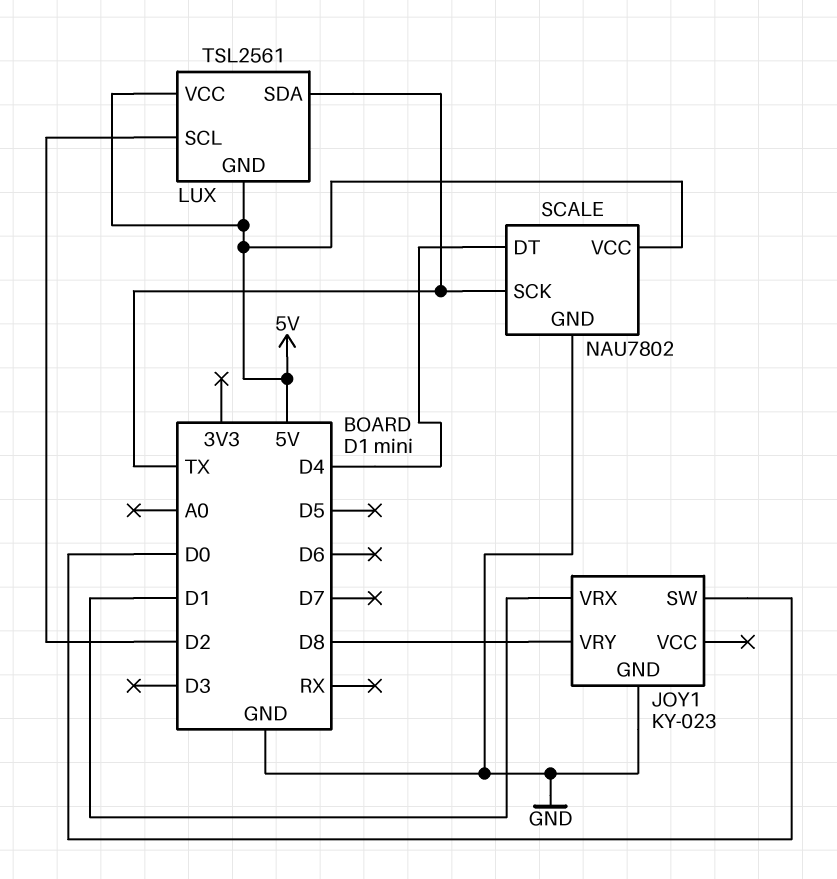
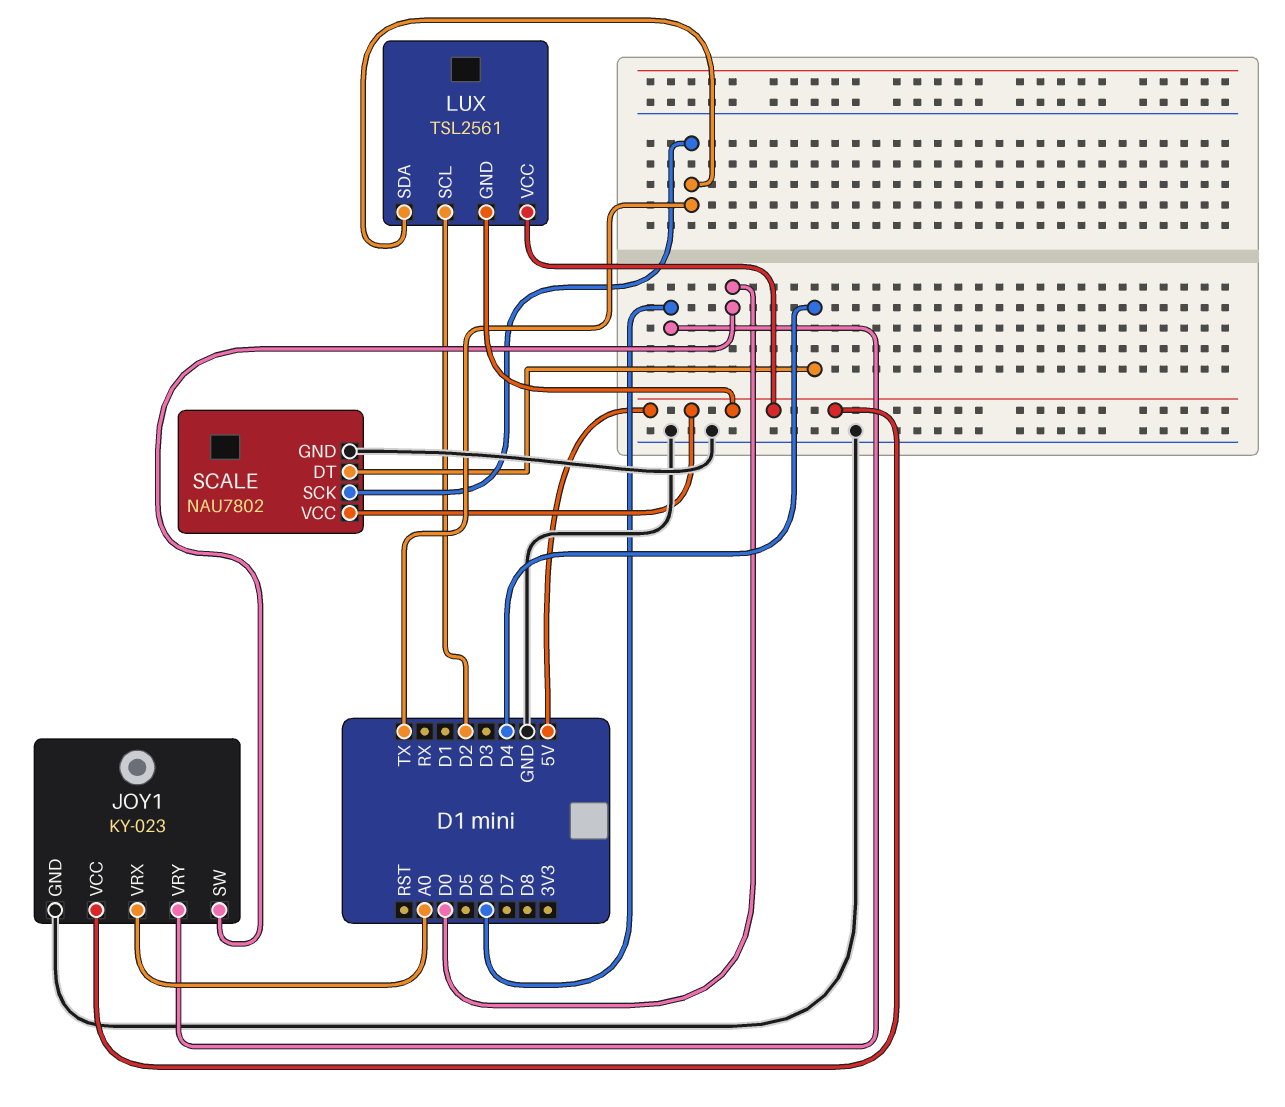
JOY1 pin VCC: none -> 5V
JOY1 pin VRX: D1 -> A0
JOY1 pin VRY: D8 -> D6

